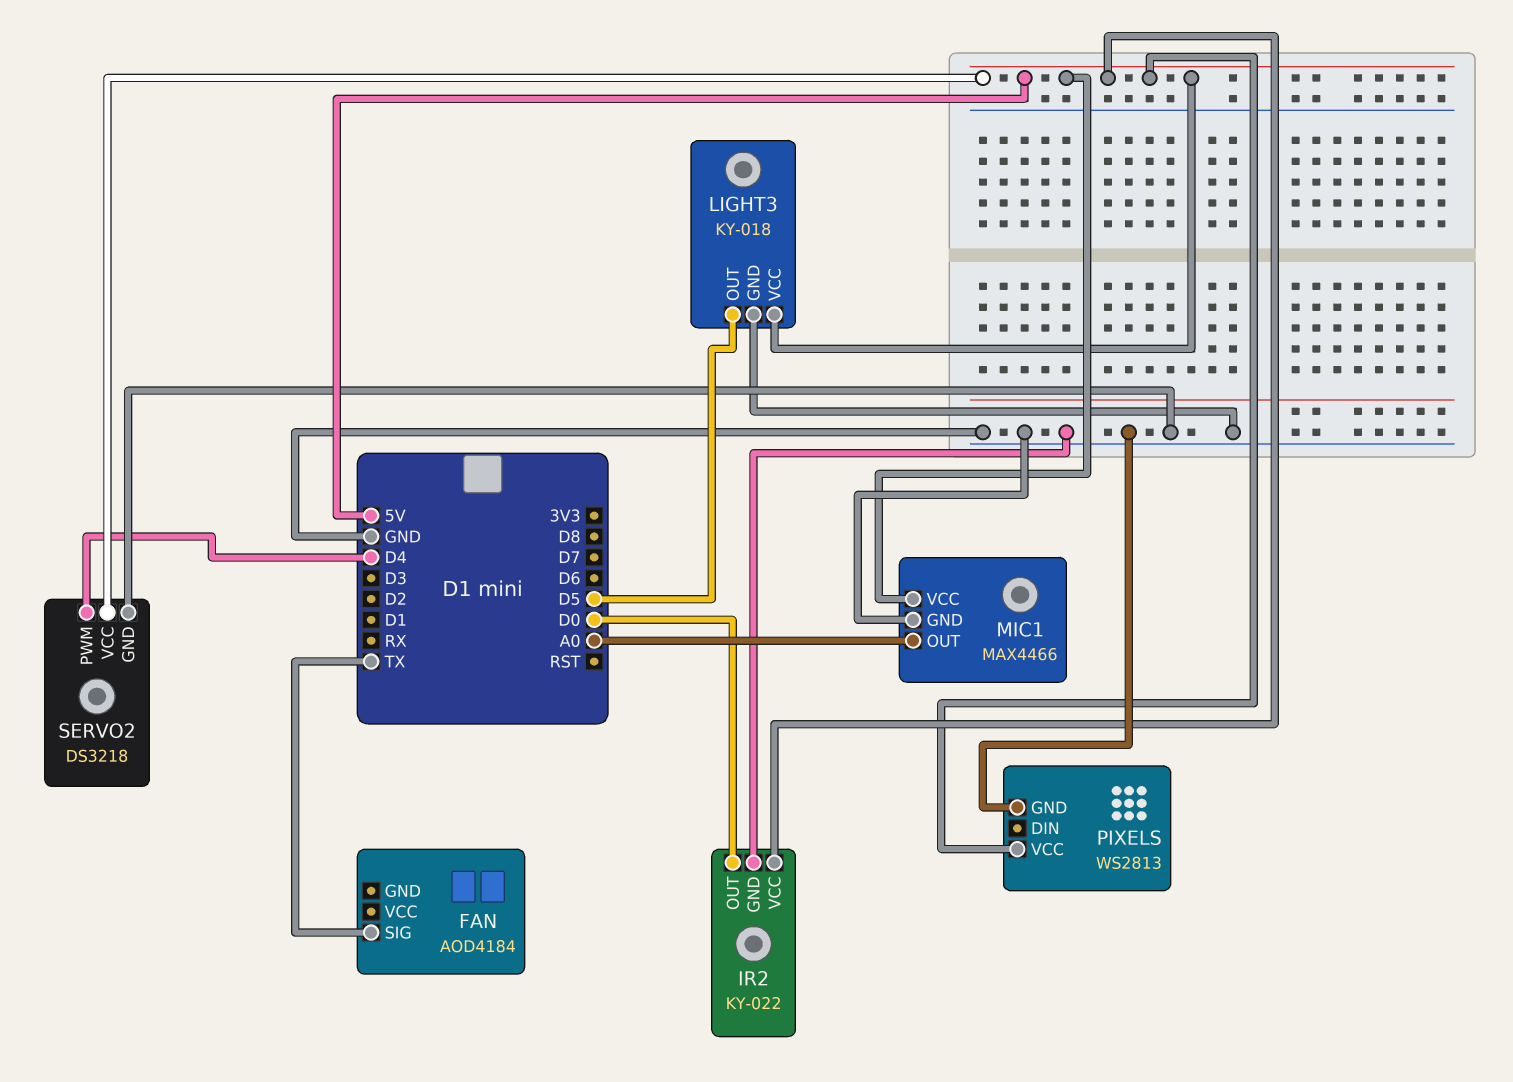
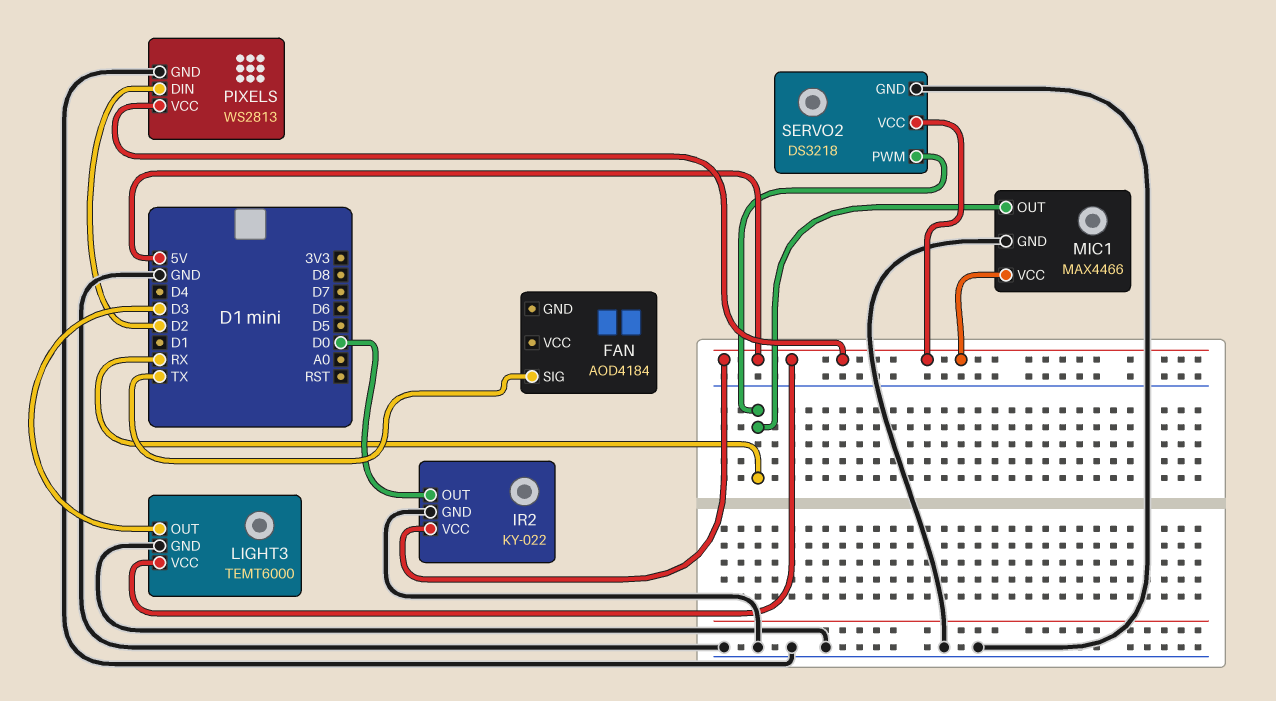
LIGHT3: KY-018 -> TEMT6000
LIGHT3 pin OUT: D5 -> D3
MIC1 pin OUT: A0 -> RX
PIXELS pin DIN: none -> D2
SERVO2 pin PWM: D4 -> RX

